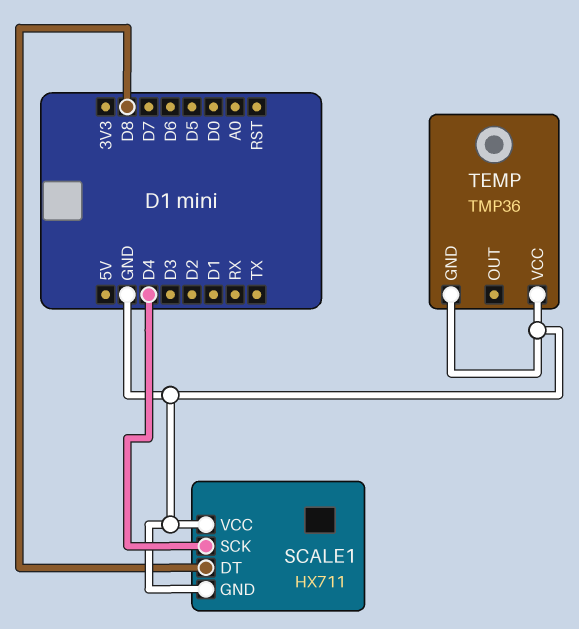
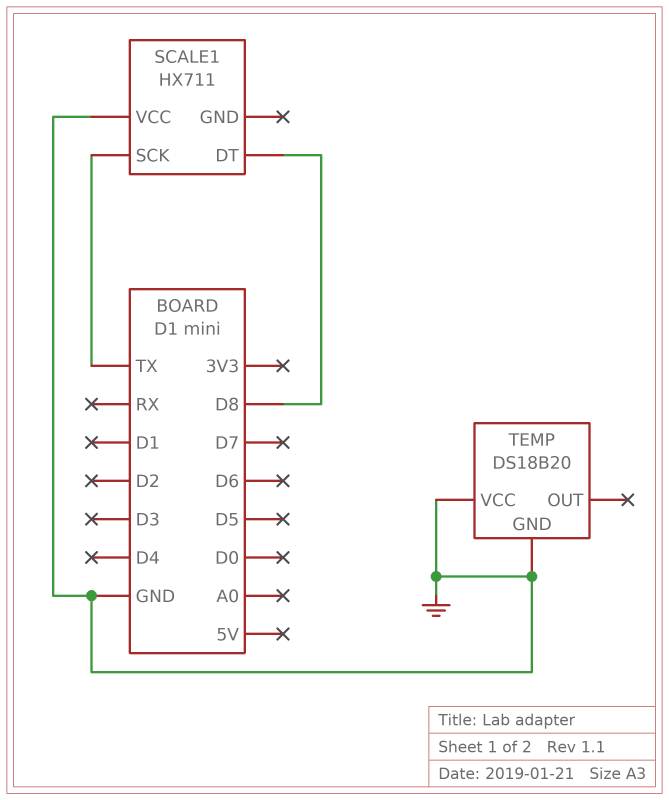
SCALE1 pin GND: GND -> none
SCALE1 pin SCK: D4 -> TX
TEMP: TMP36 -> DS18B20

